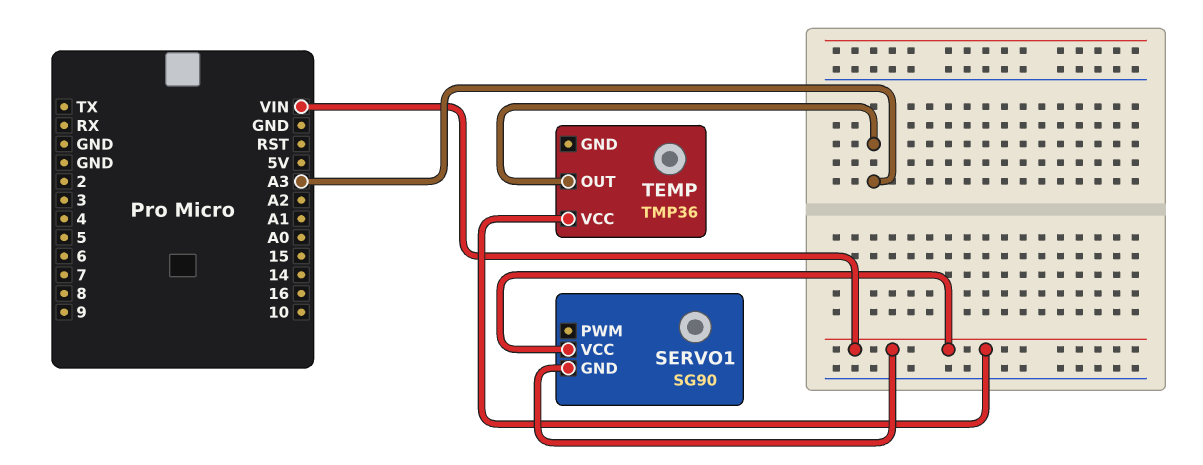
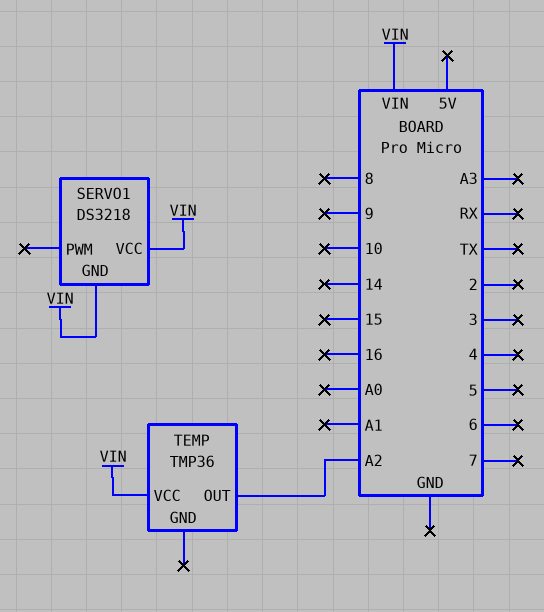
SERVO1: SG90 -> DS3218
TEMP pin OUT: A3 -> A2

